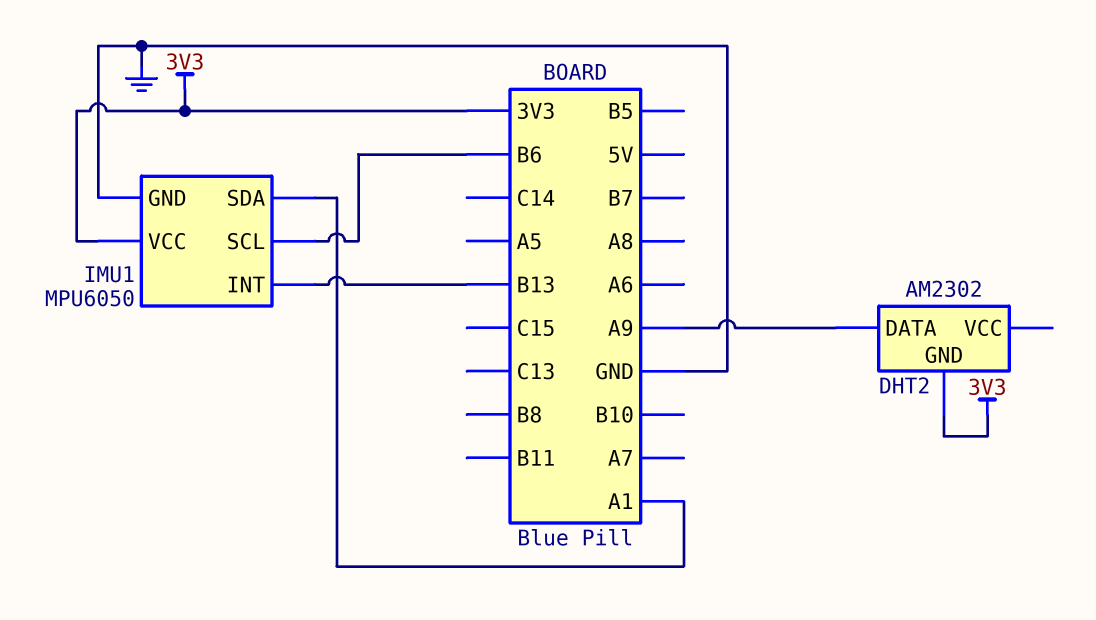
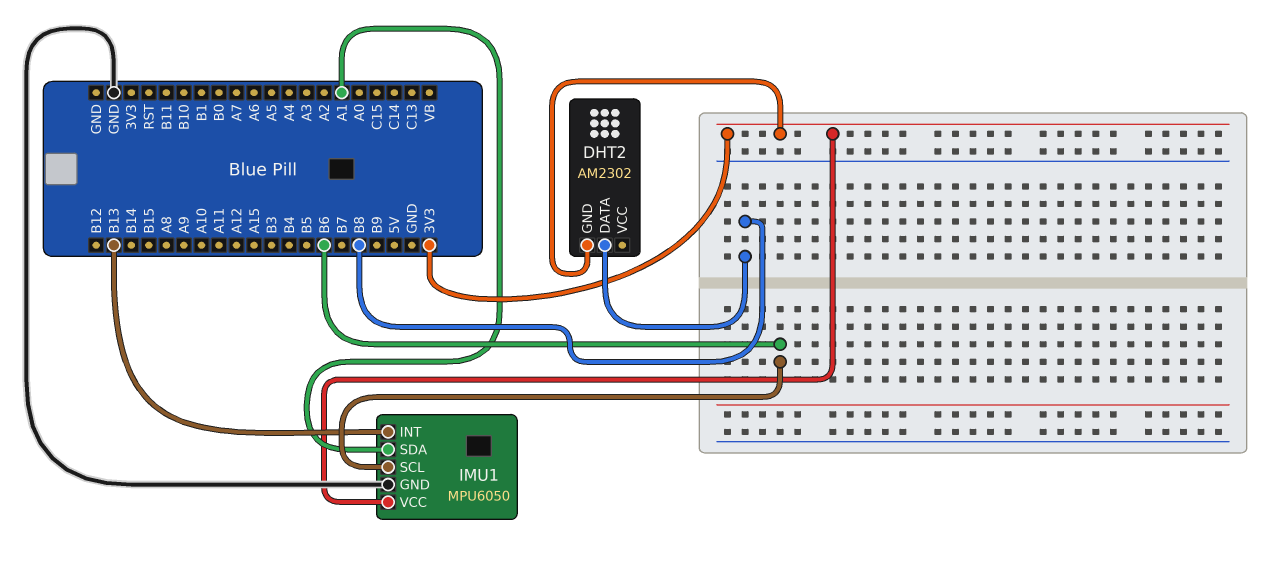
DHT2 pin DATA: A9 -> B8

